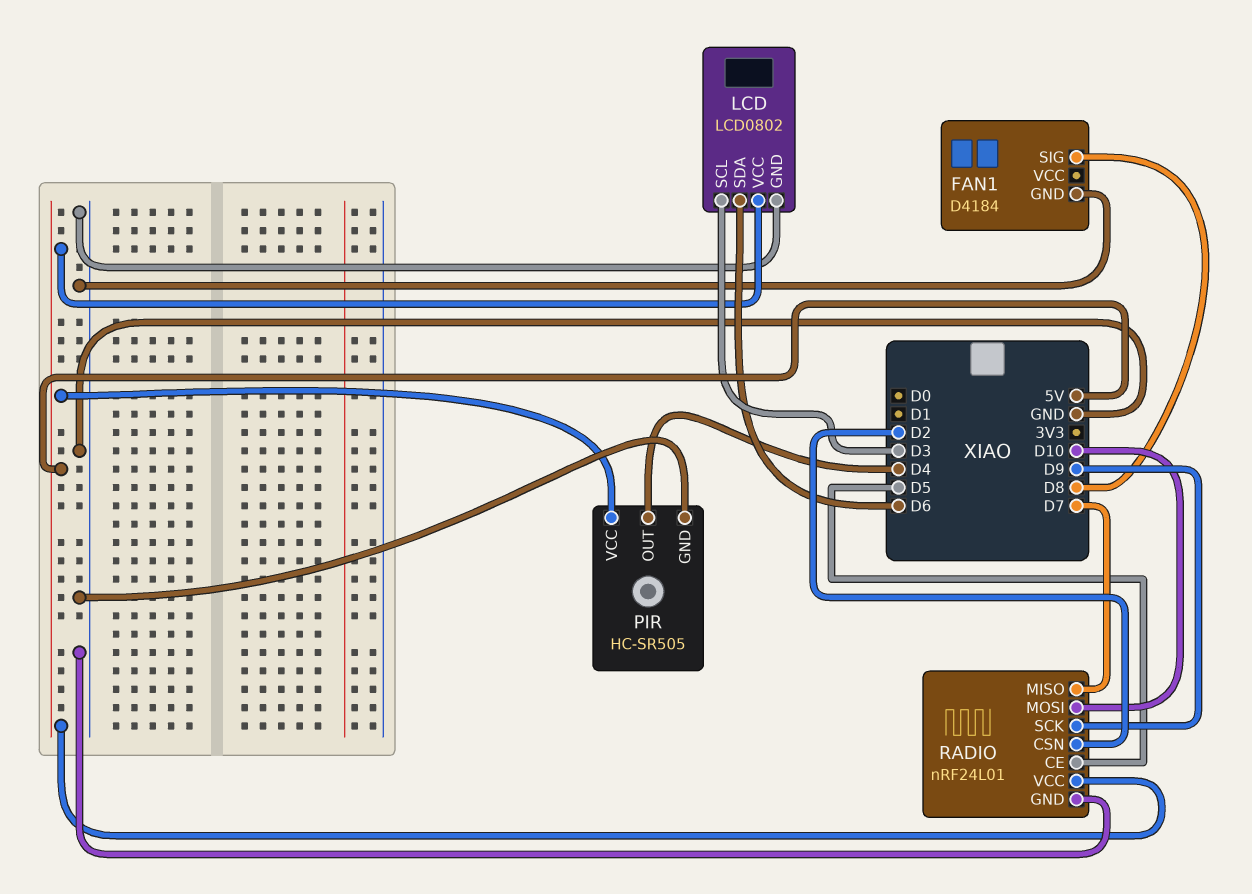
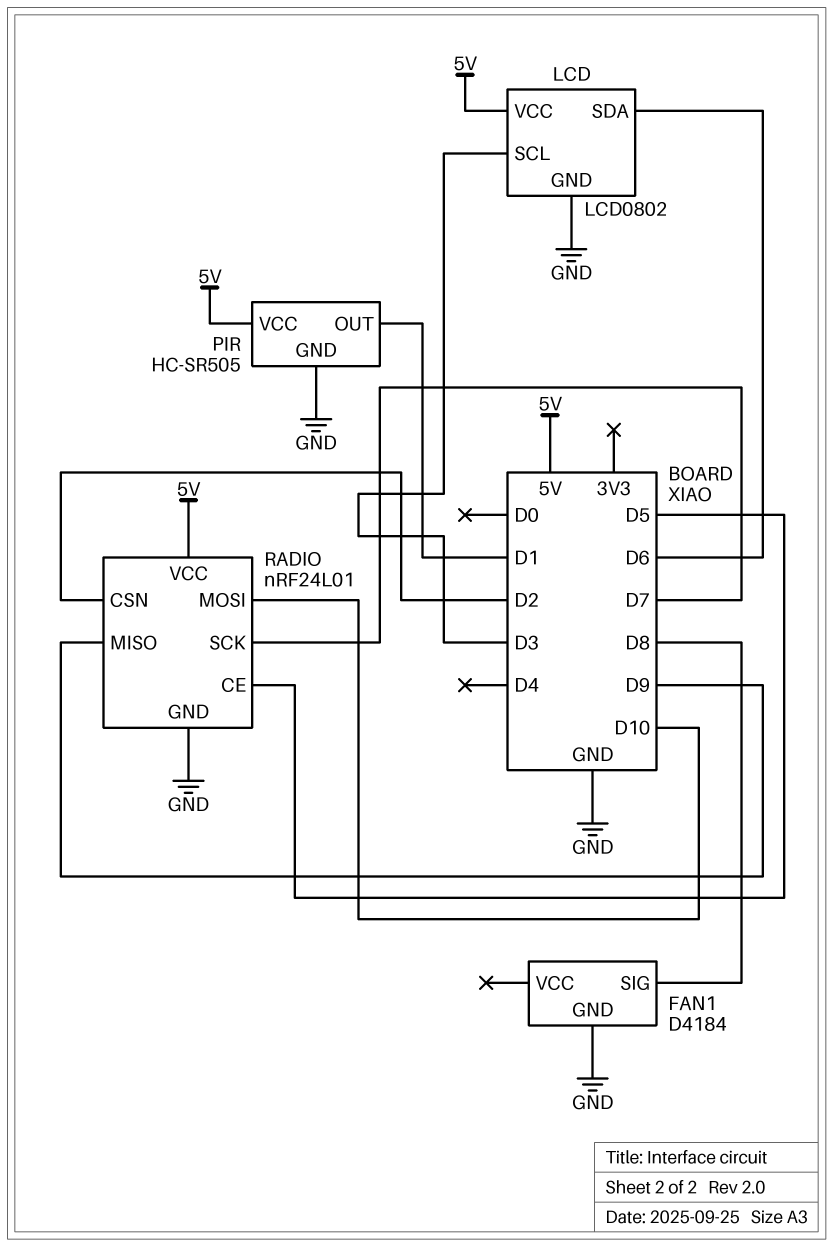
PIR pin OUT: D4 -> D1
RADIO pin MISO: D7 -> D9
RADIO pin SCK: D9 -> D7

